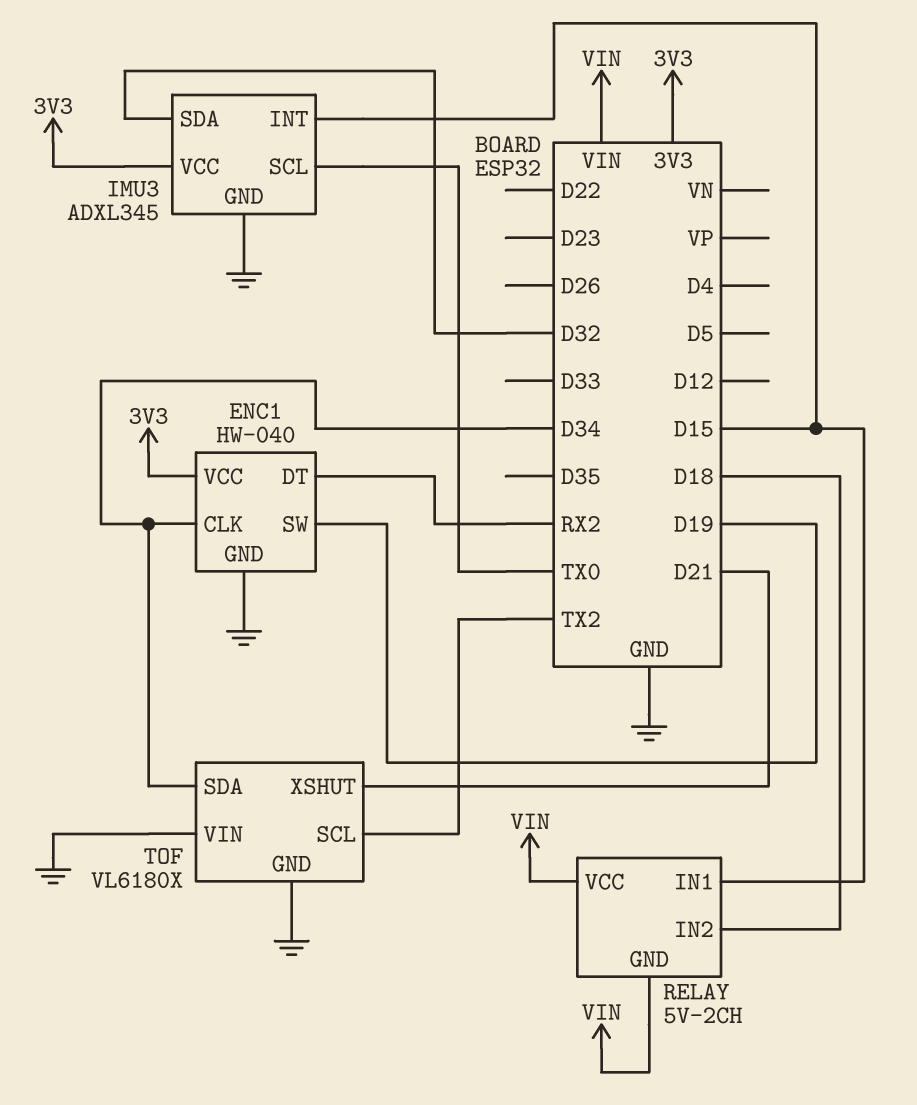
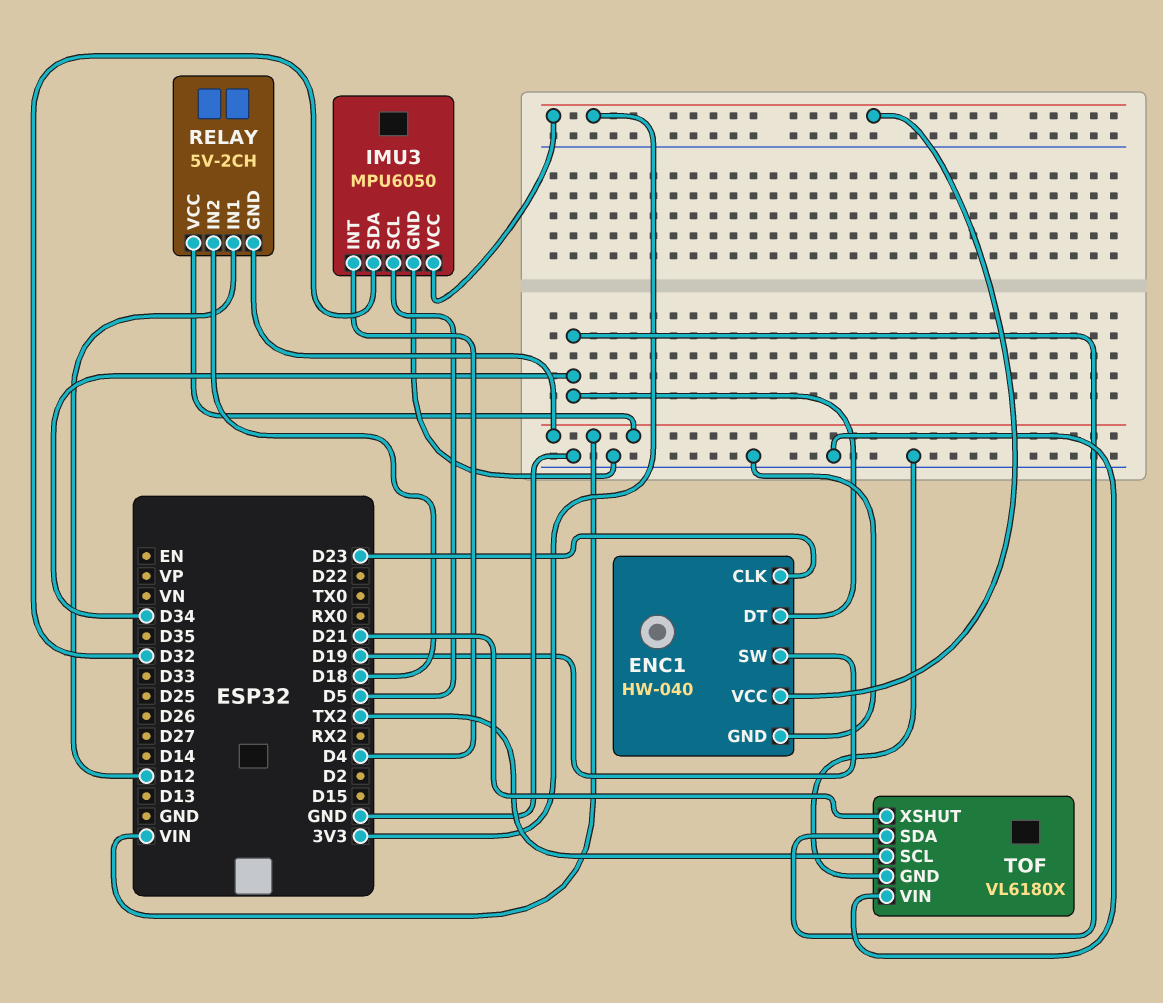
ENC1 pin CLK: D34 -> D23
ENC1 pin DT: RX2 -> D34
IMU3: ADXL345 -> MPU6050
IMU3 pin INT: D15 -> D4
IMU3 pin SCL: TX0 -> D5
RELAY pin IN1: D15 -> D12

